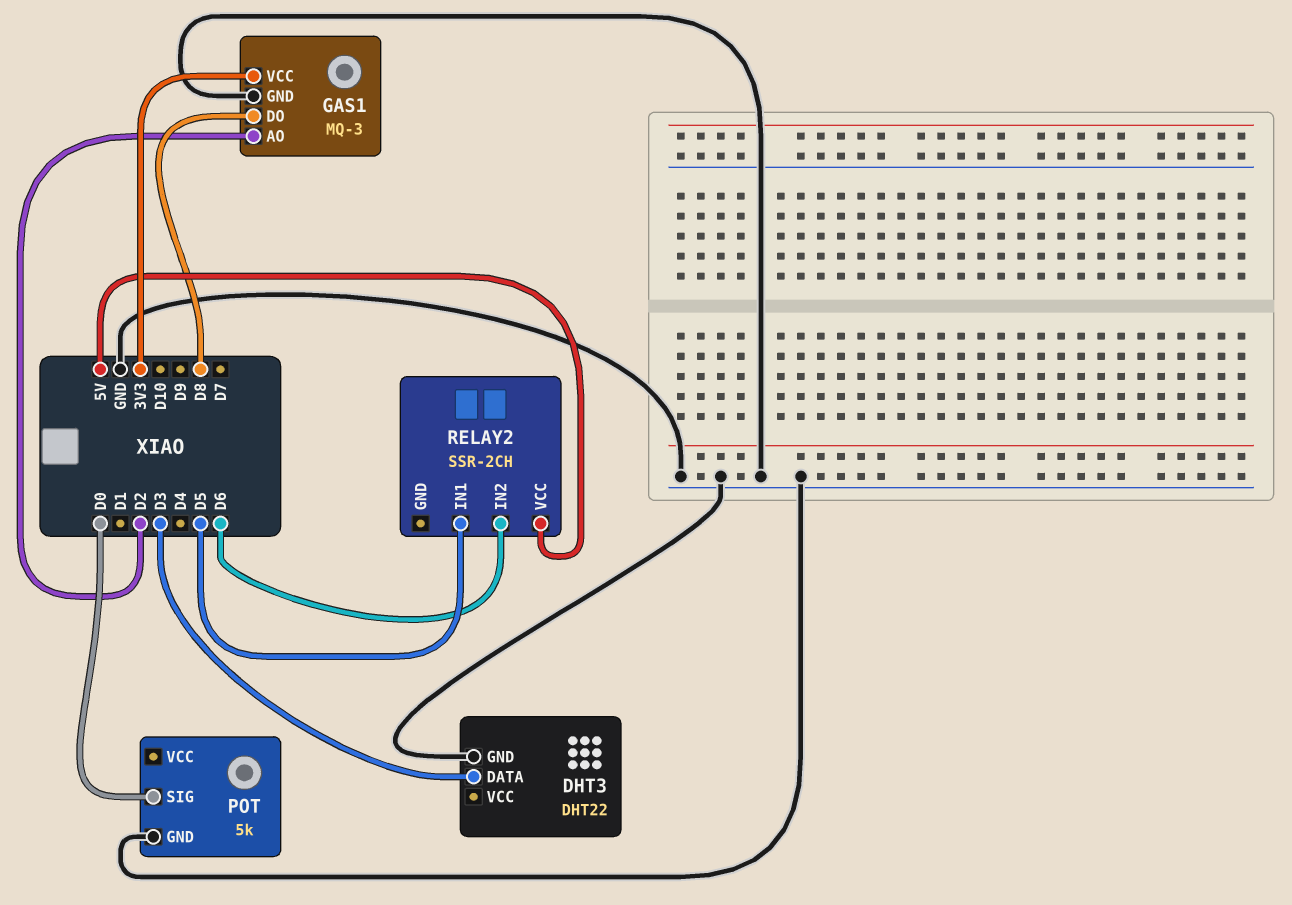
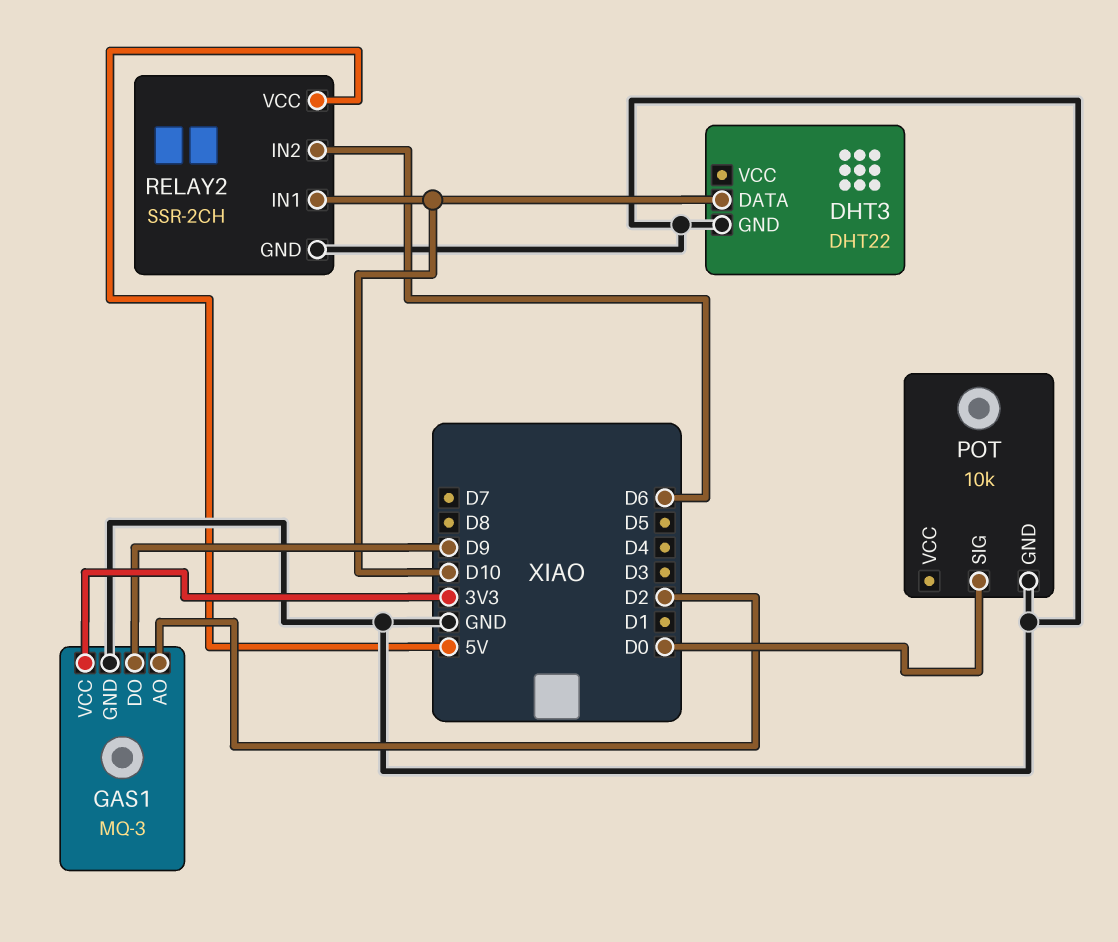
DHT3 pin DATA: D3 -> D10
GAS1 pin DO: D8 -> D9
POT: 5k -> 10k
RELAY2 pin GND: none -> GND
RELAY2 pin IN1: D5 -> D10

